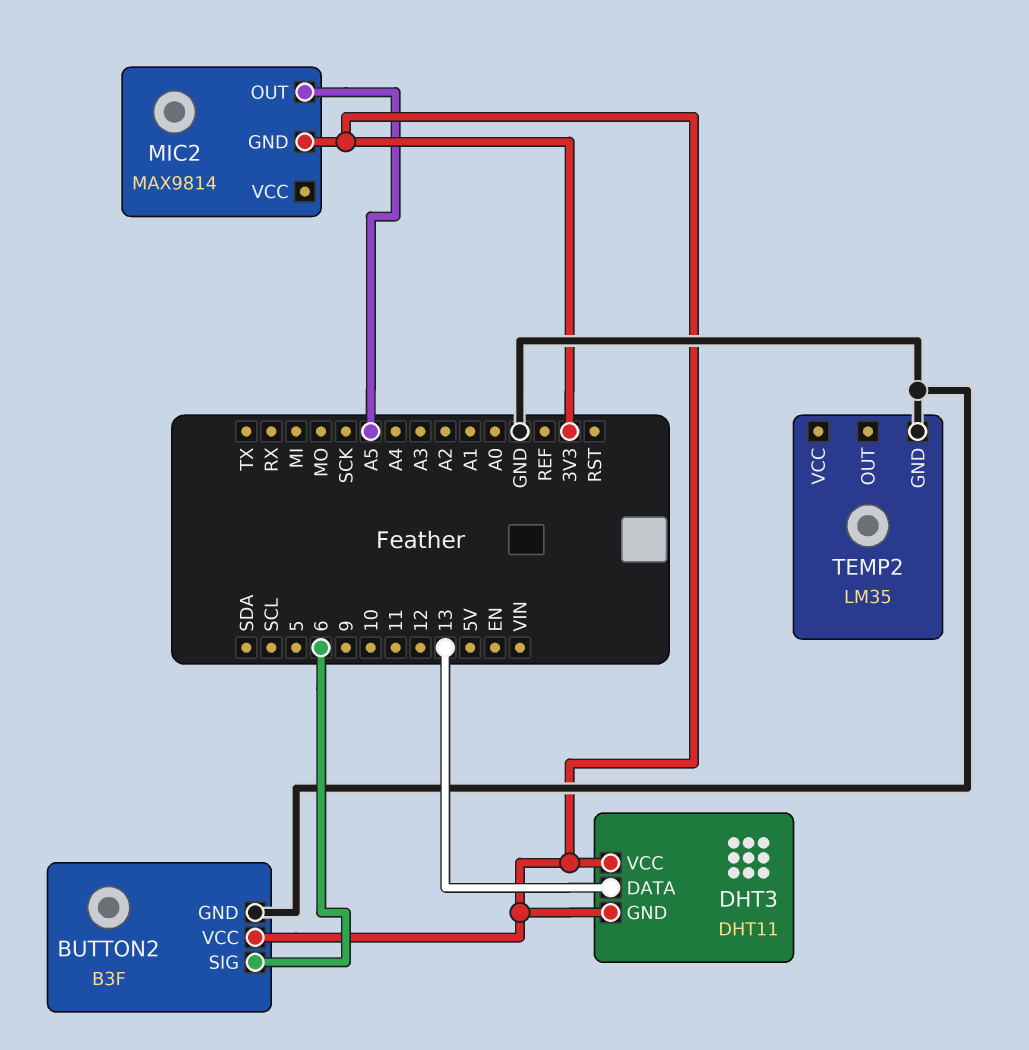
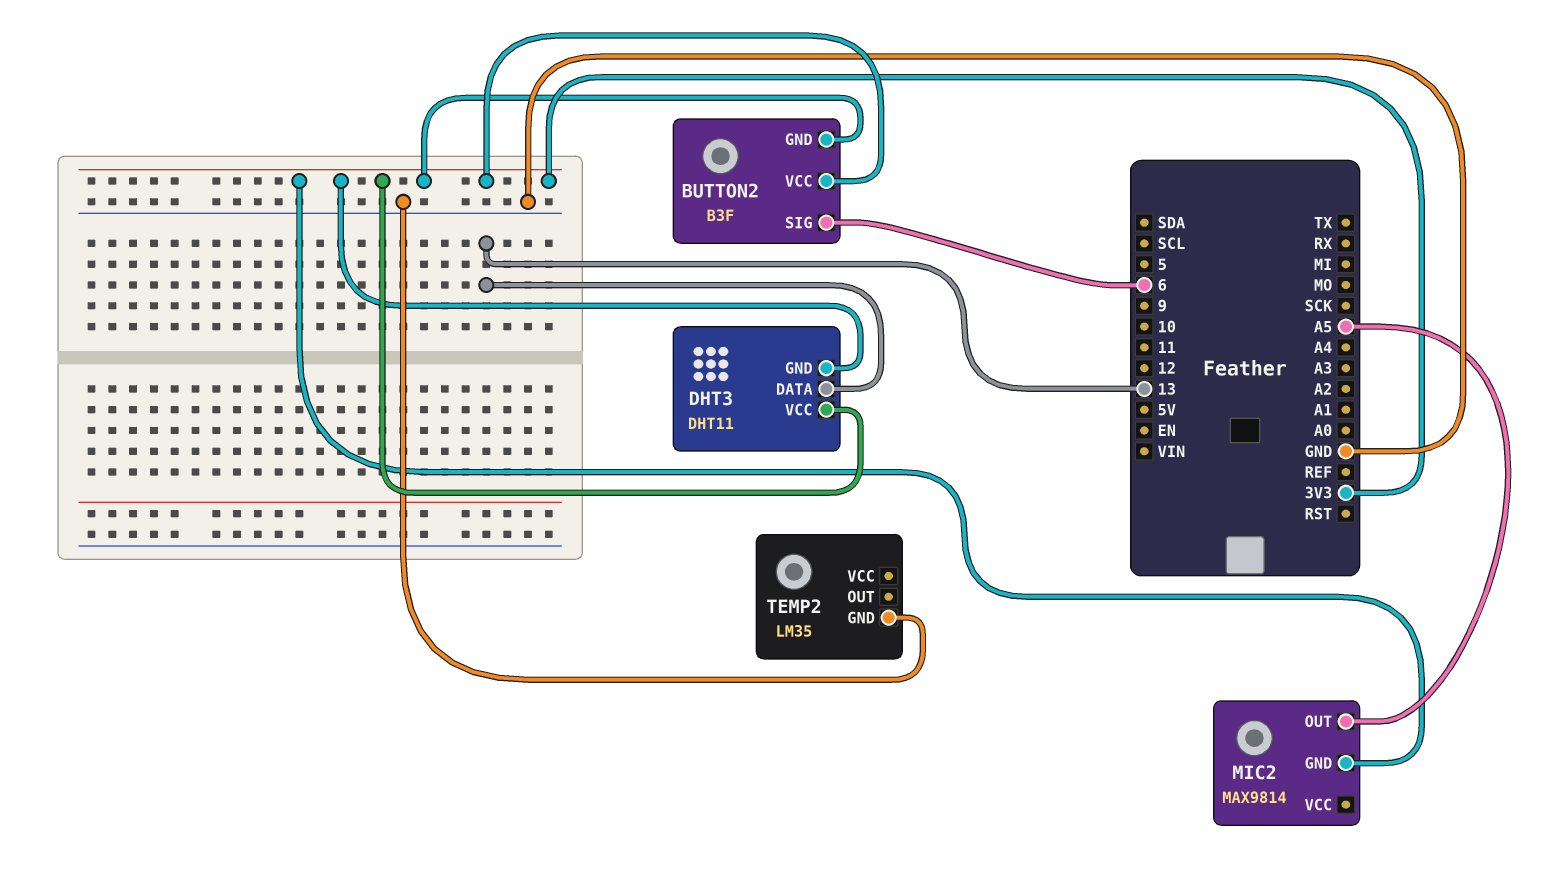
BUTTON2 pin GND: GND -> 3V3

